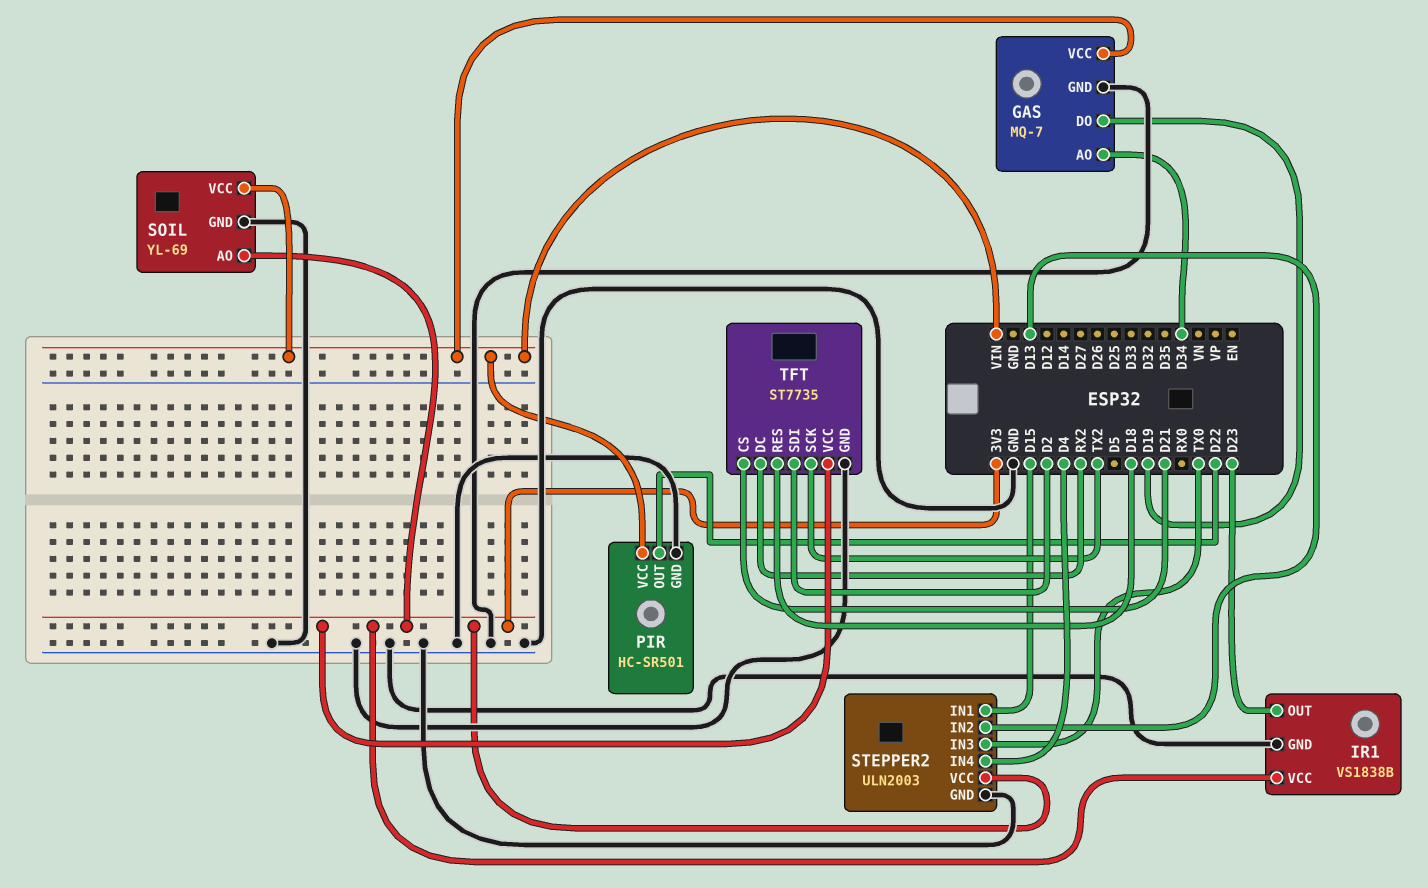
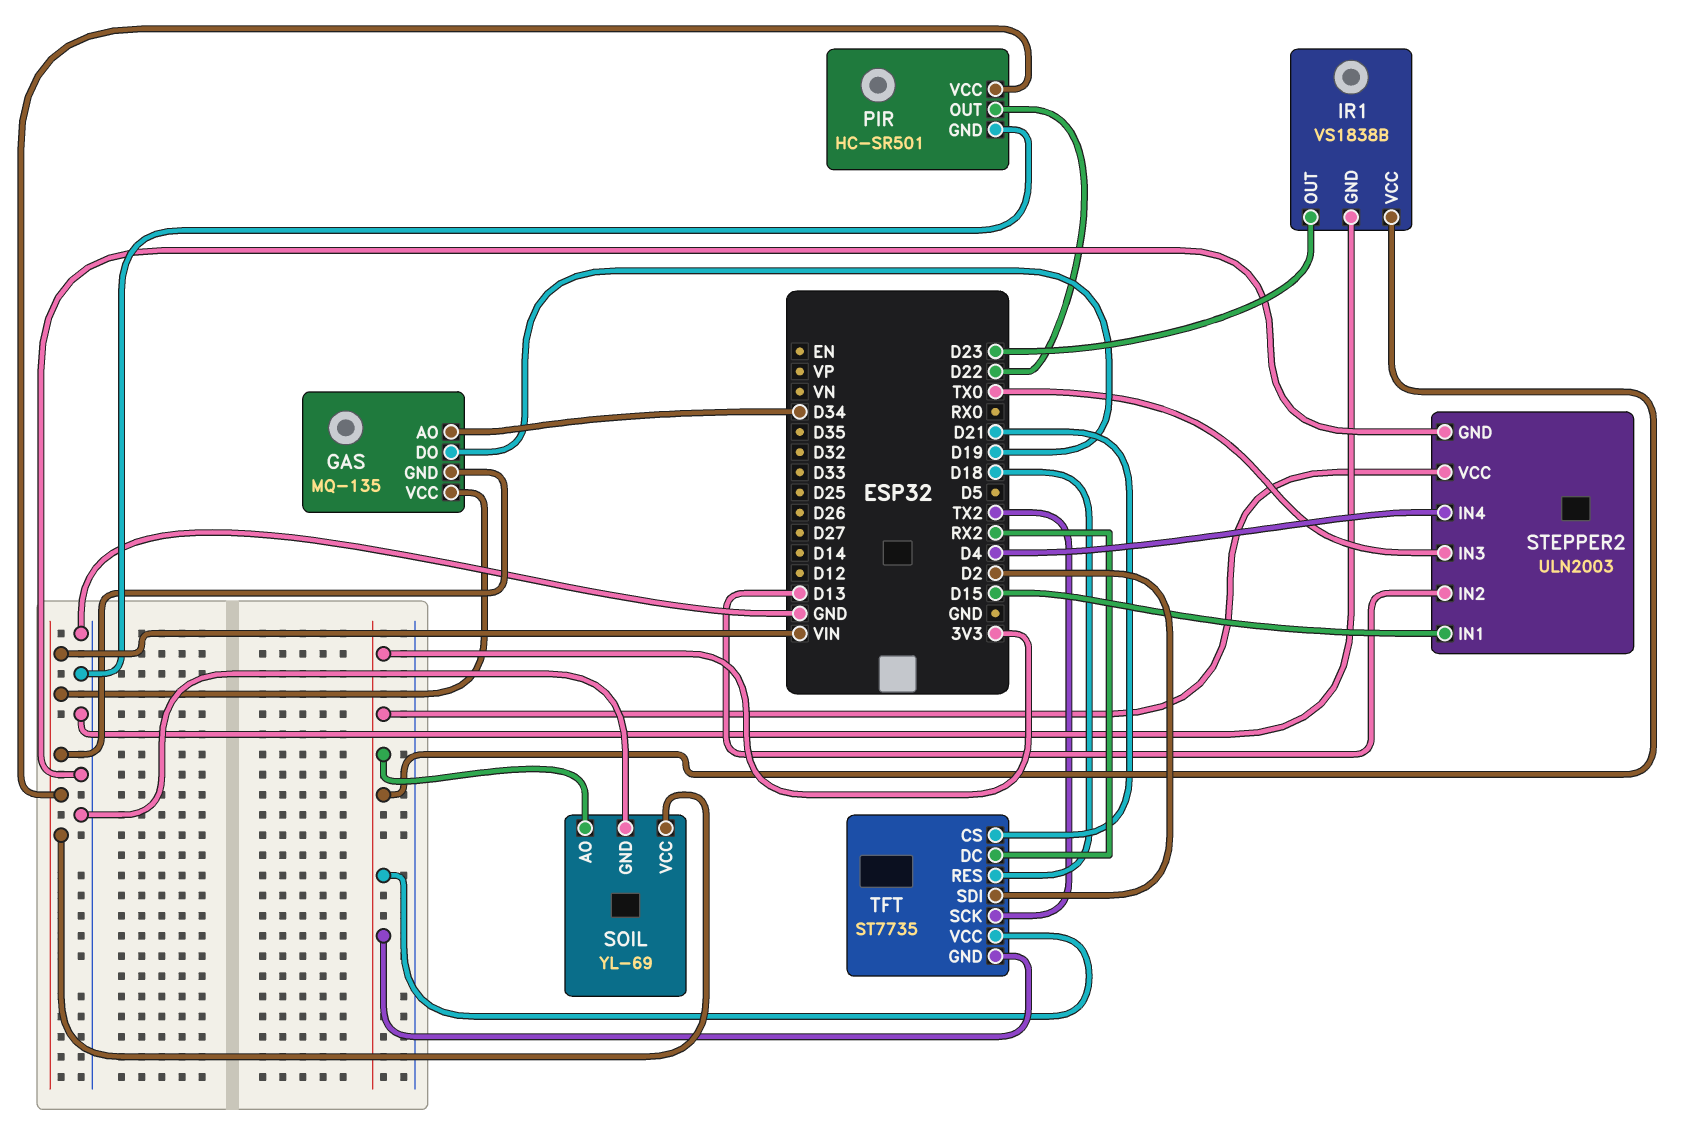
GAS: MQ-7 -> MQ-135
GAS pin GND: GND -> VIN
TFT pin GND: GND -> 3V3

